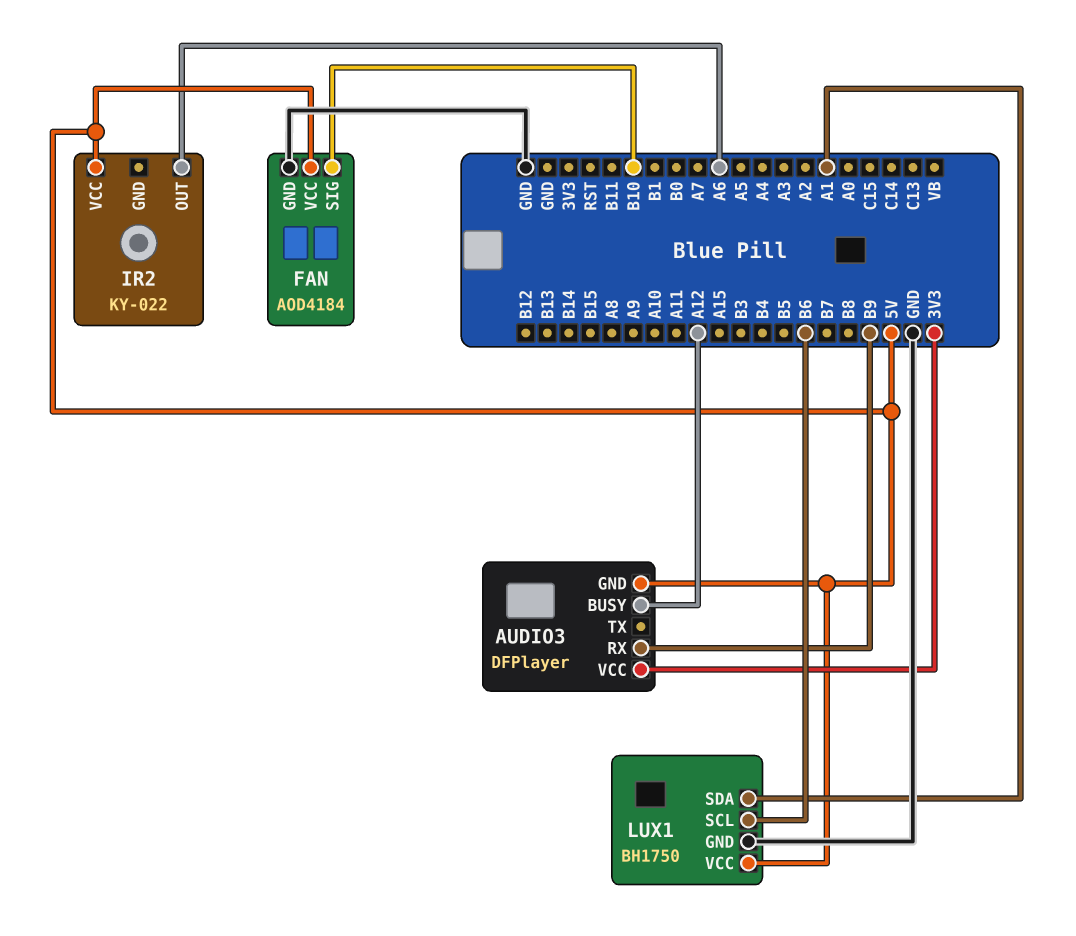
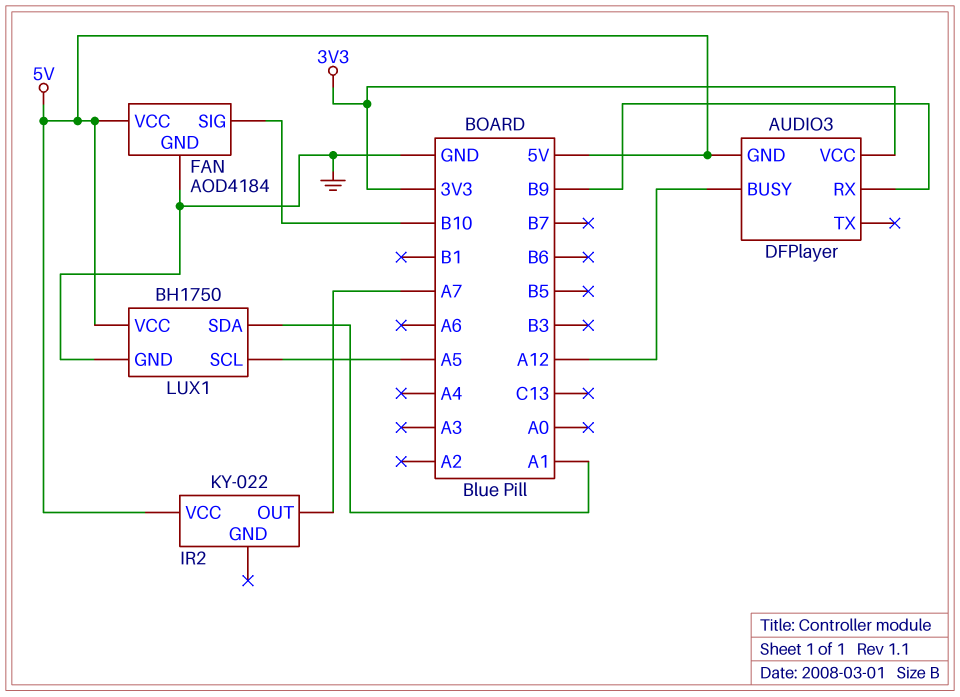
IR2 pin OUT: A6 -> A7
LUX1 pin SCL: B6 -> A5

